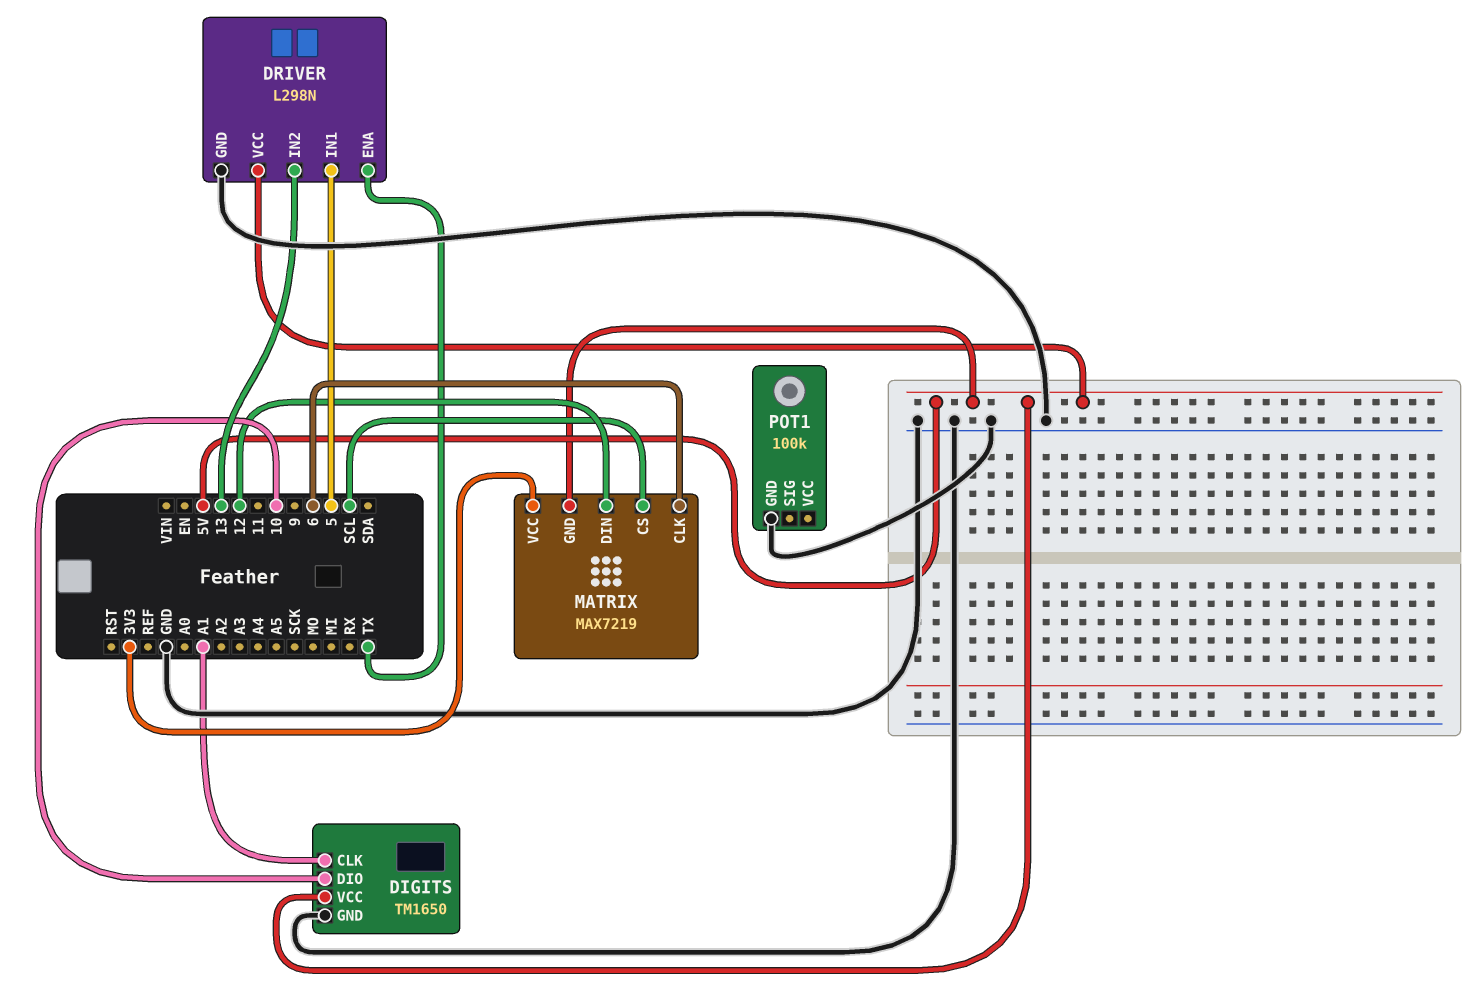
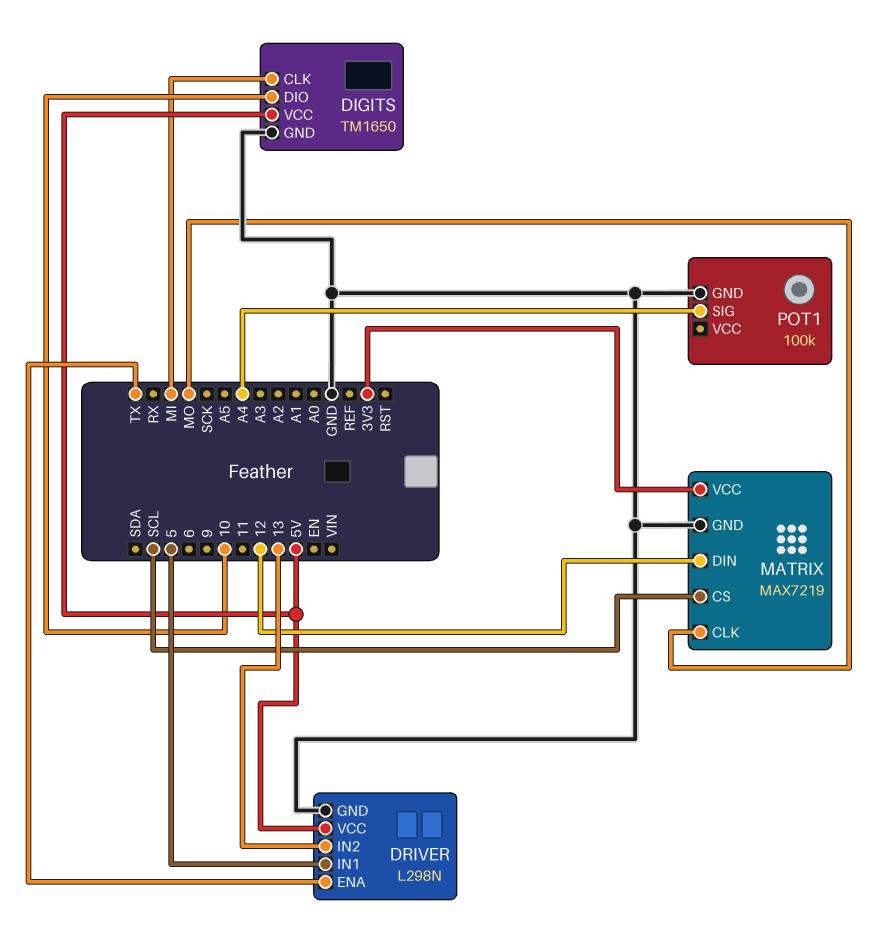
DIGITS pin CLK: A1 -> MI
MATRIX pin CLK: 6 -> MO
MATRIX pin GND: 5V -> GND
POT1 pin SIG: none -> A4

